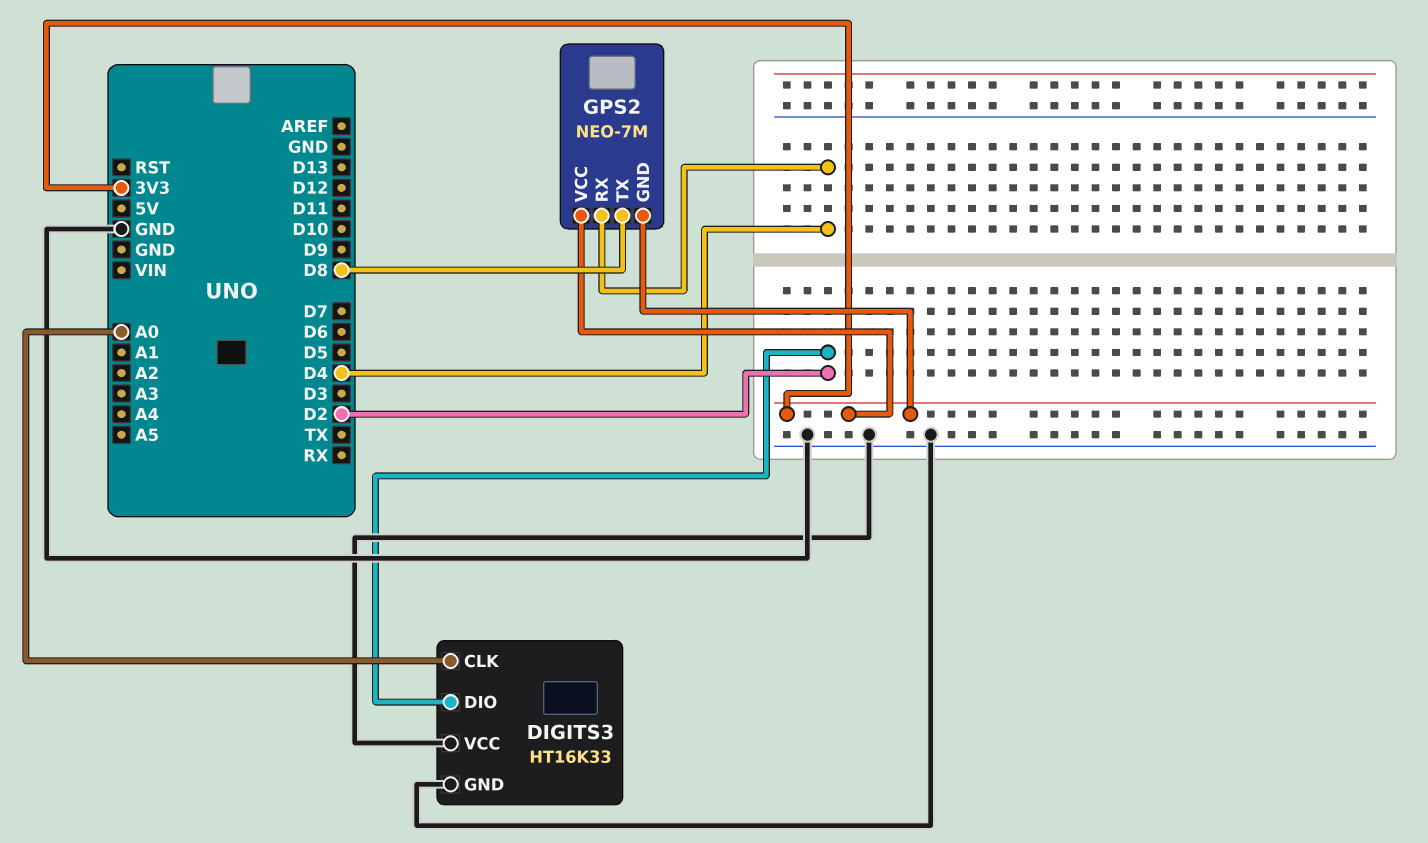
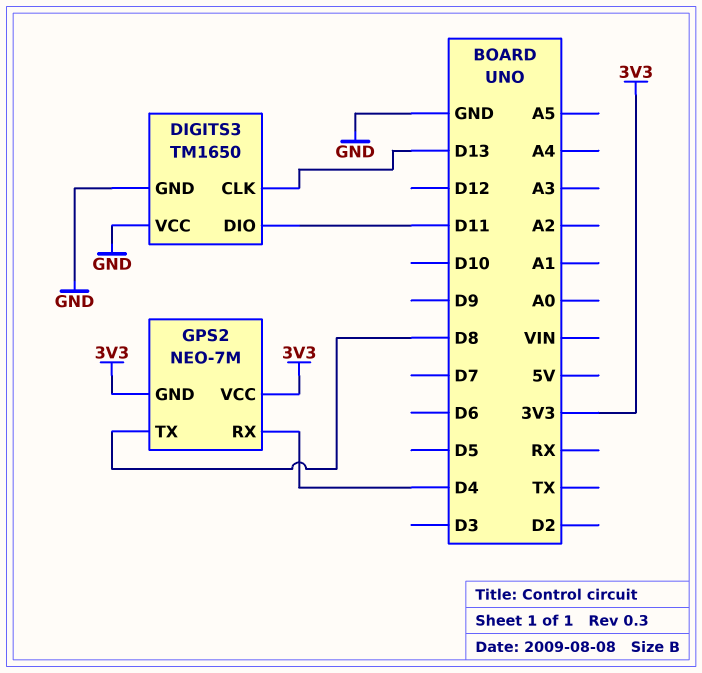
DIGITS3: HT16K33 -> TM1650
DIGITS3 pin CLK: A0 -> D13
DIGITS3 pin DIO: D2 -> D11

